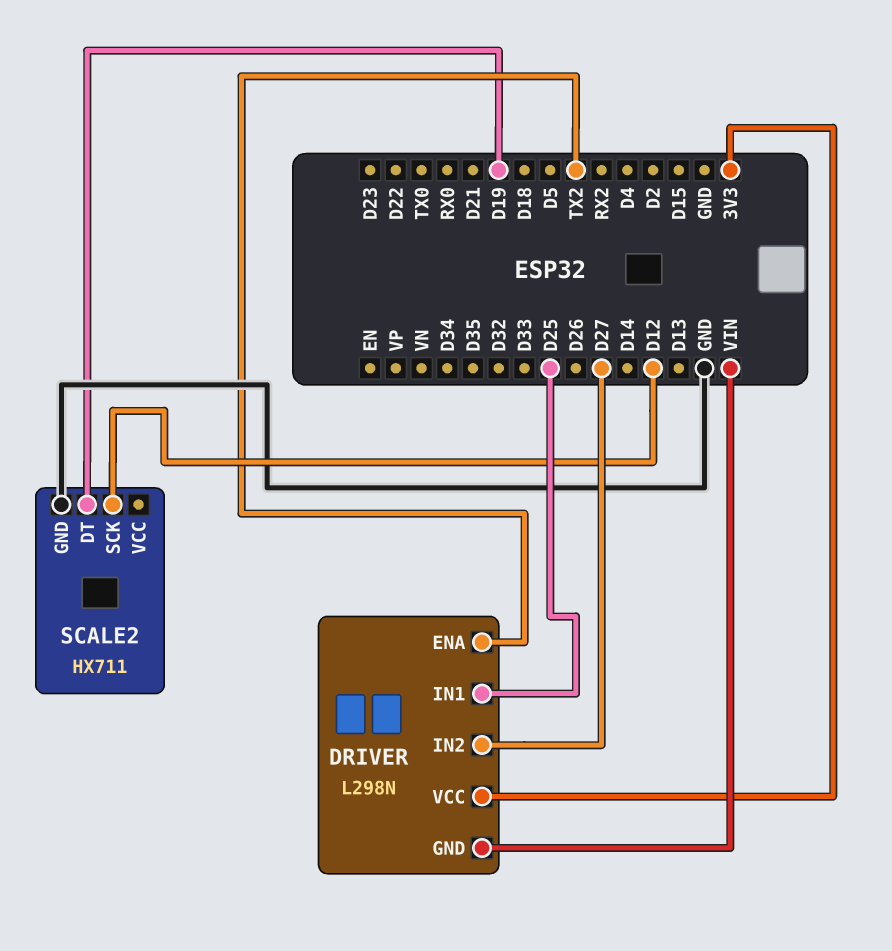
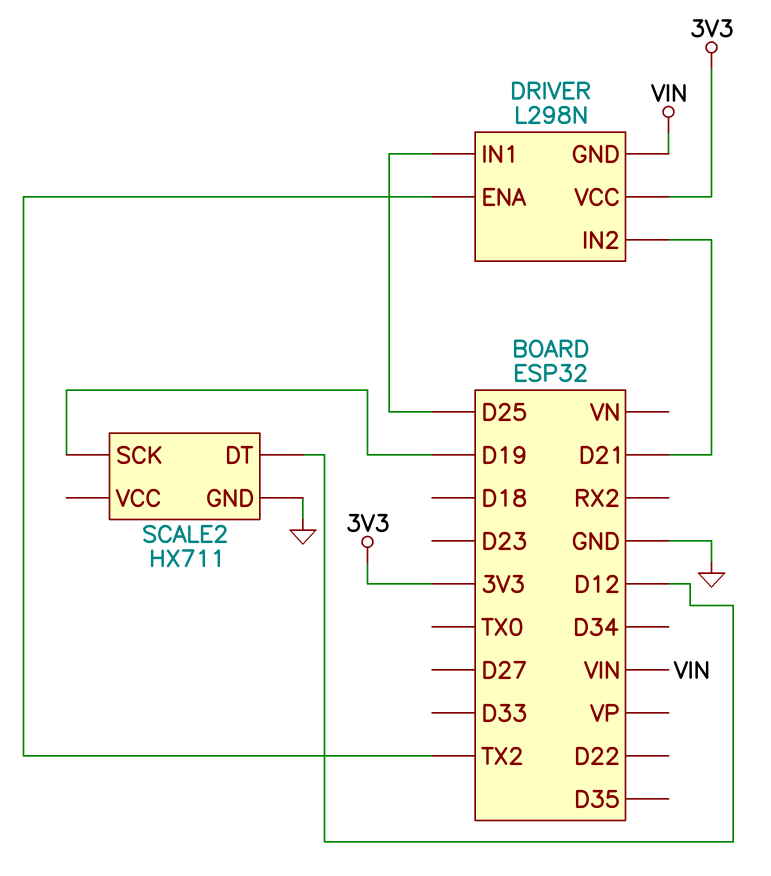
DRIVER pin IN2: D27 -> D21
SCALE2 pin DT: D19 -> D12
SCALE2 pin SCK: D12 -> D19

